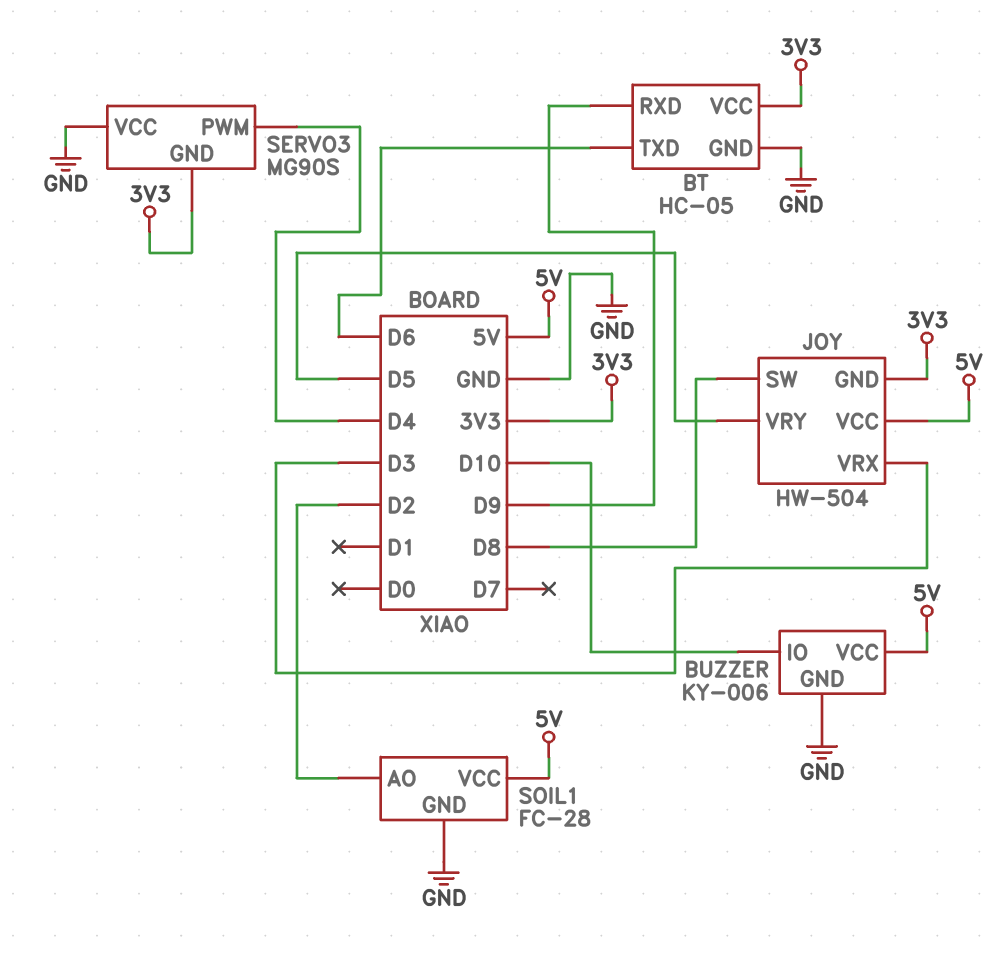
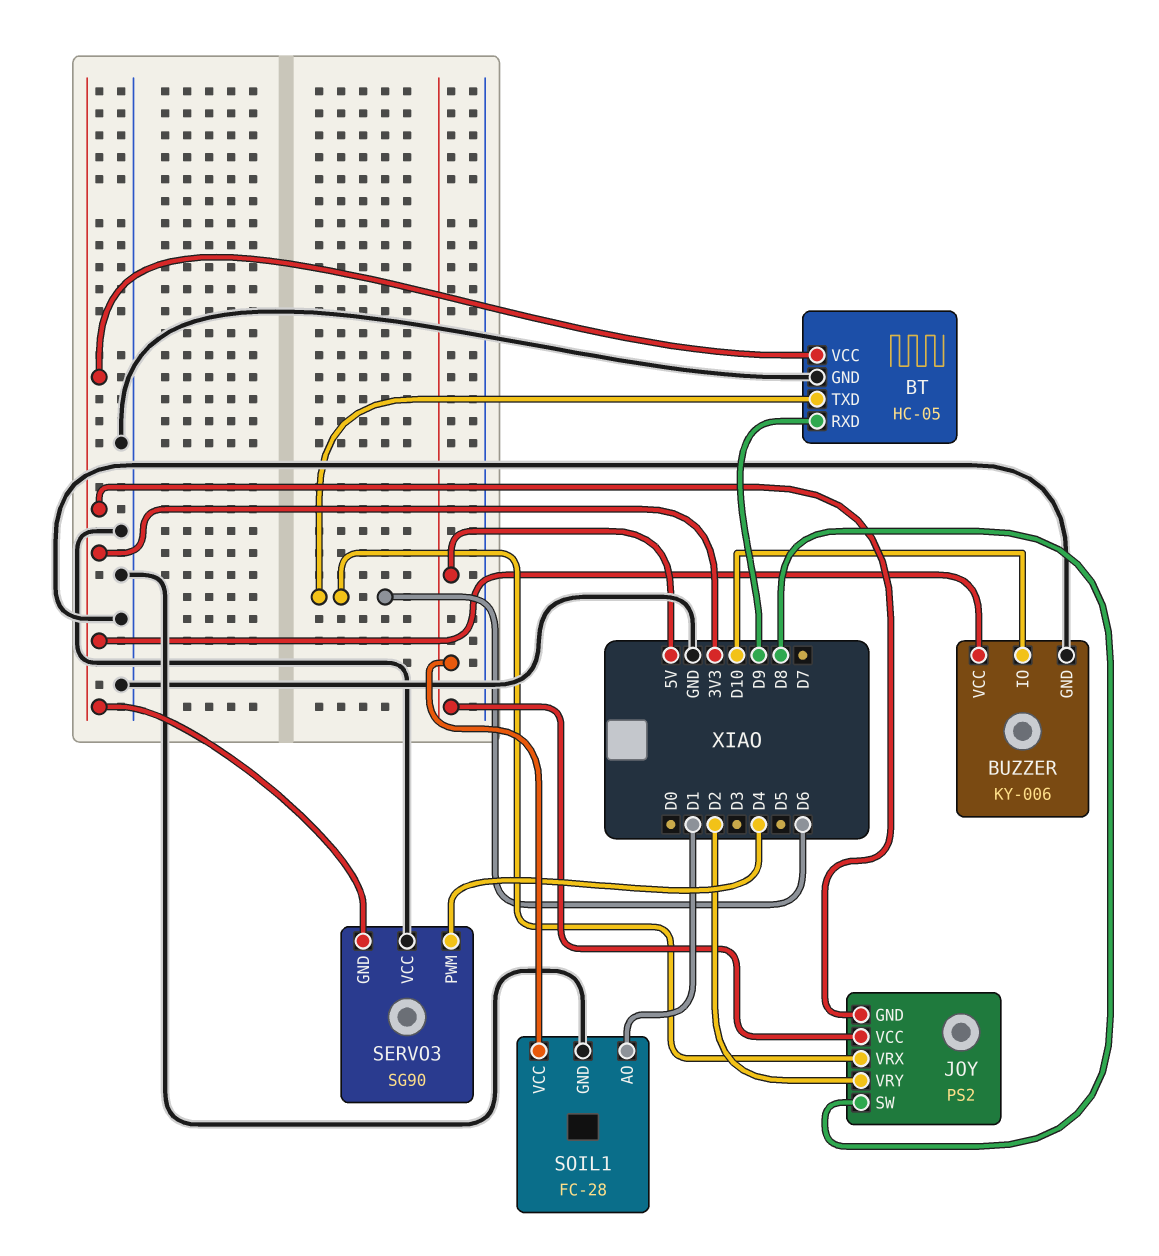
BUZZER pin VCC: 5V -> 3V3
JOY: HW-504 -> PS2
JOY pin VRX: D3 -> D6
JOY pin VRY: D5 -> D2
SERVO3: MG90S -> SG90
SOIL1 pin AO: D2 -> D1

